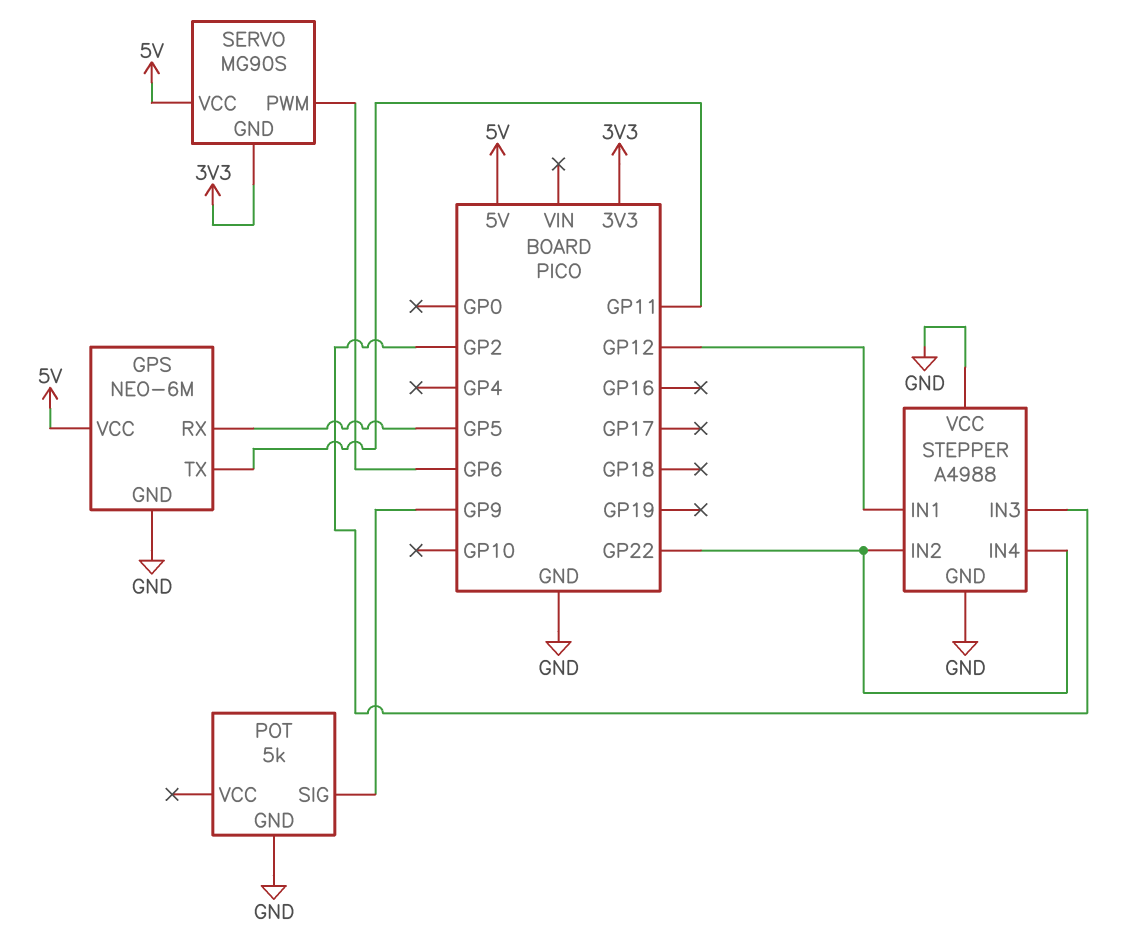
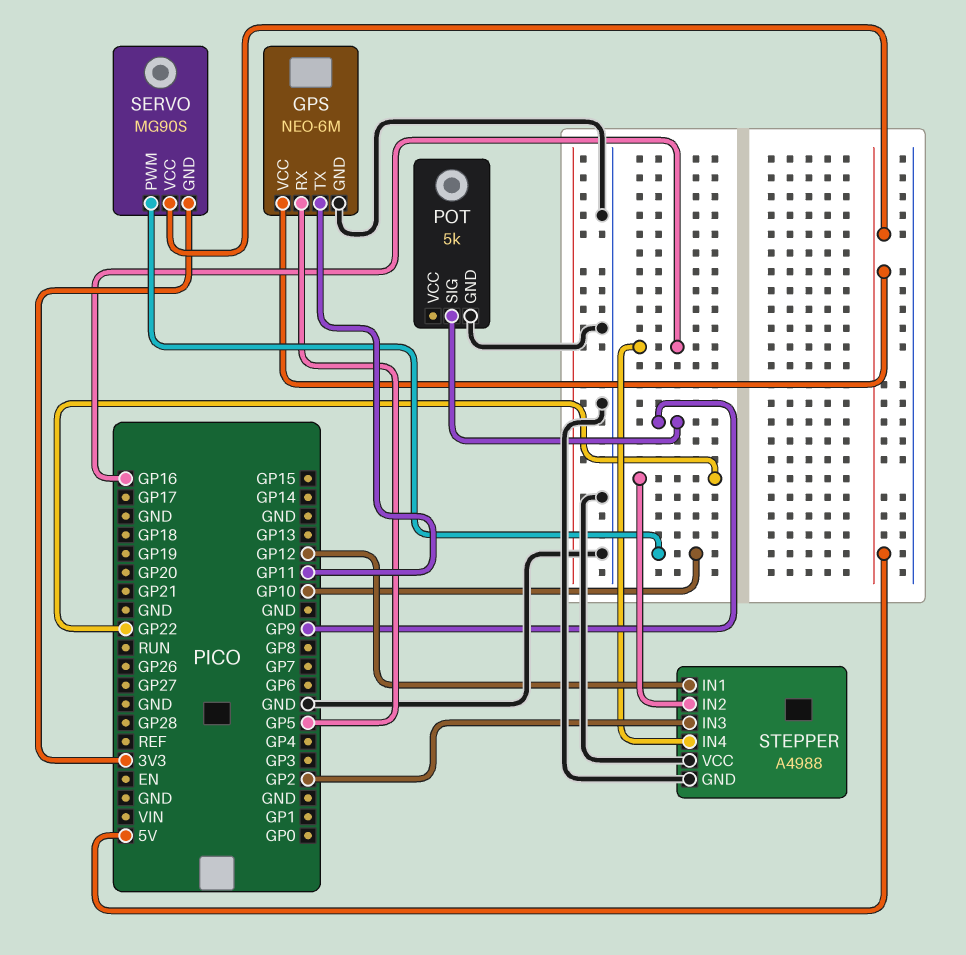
SERVO pin PWM: GP6 -> GP10
STEPPER pin IN4: GP22 -> GP16

